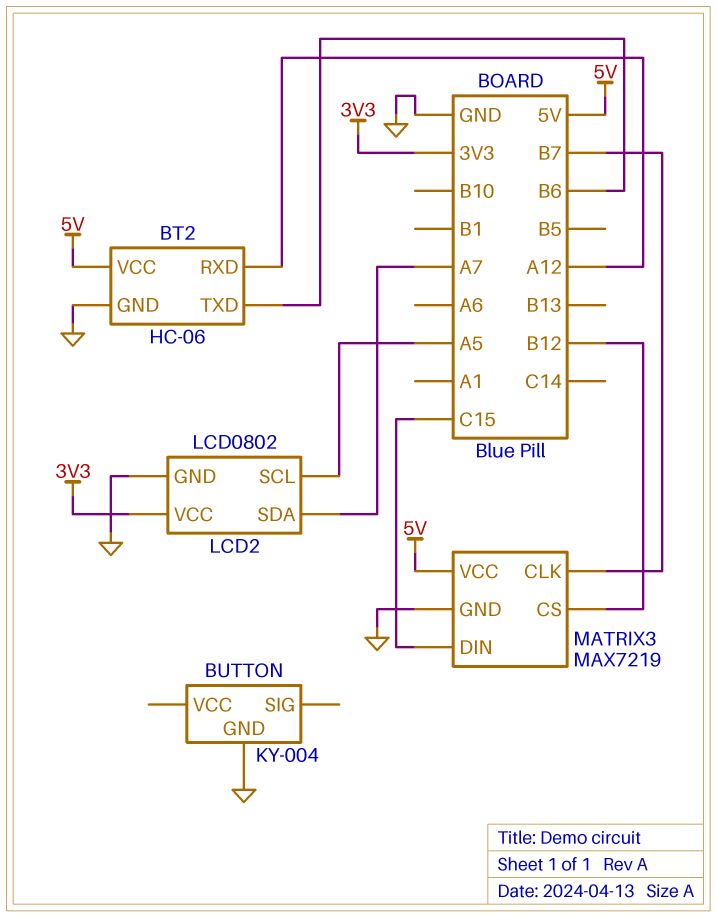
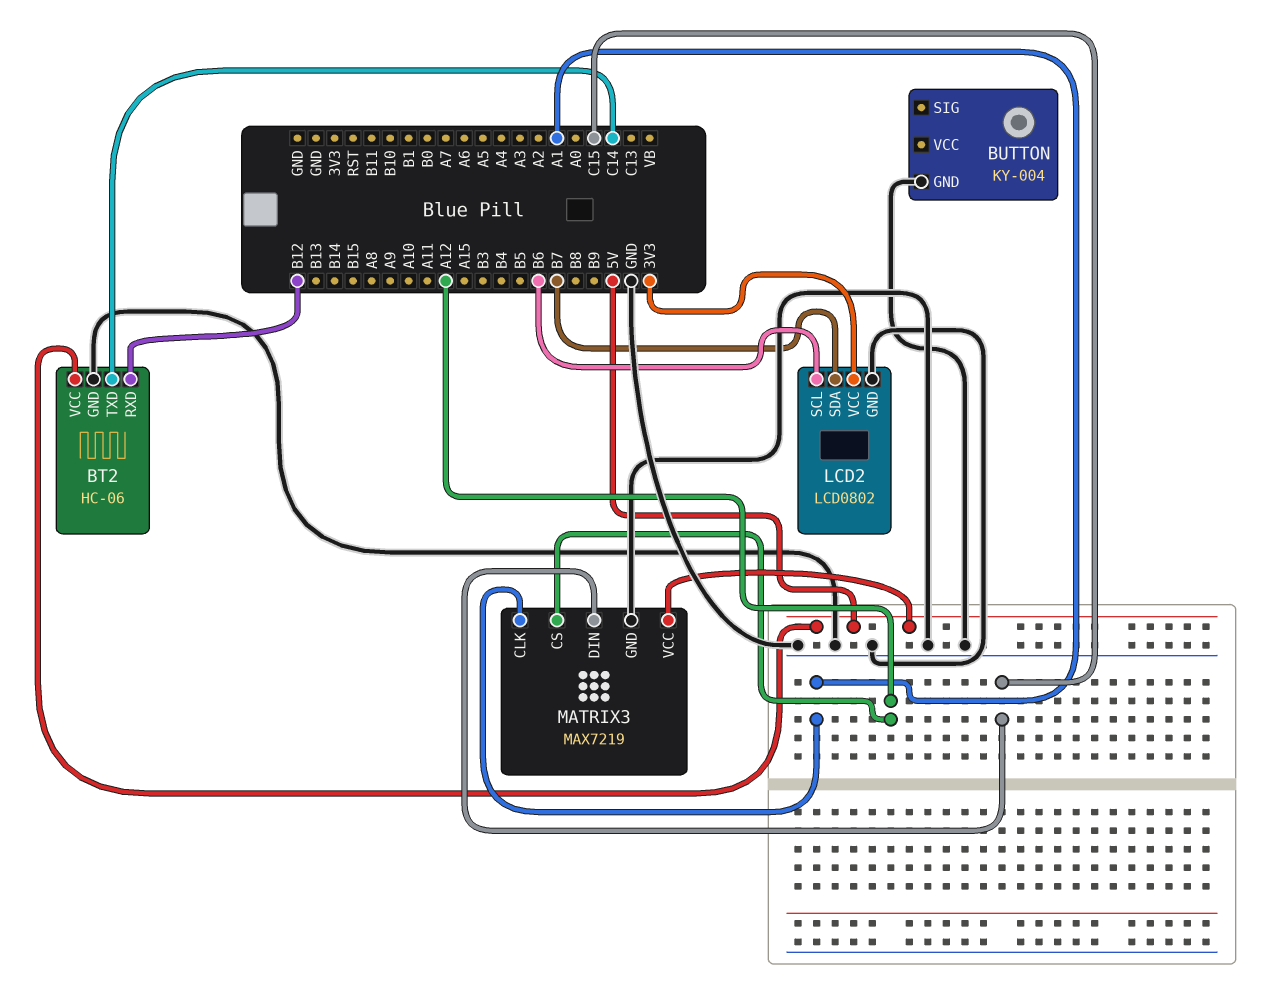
BT2 pin RXD: A12 -> B12
BT2 pin TXD: B6 -> C14
LCD2 pin SCL: A5 -> B6
LCD2 pin SDA: A7 -> B7
MATRIX3 pin CLK: B7 -> A1
MATRIX3 pin CS: B12 -> A12

